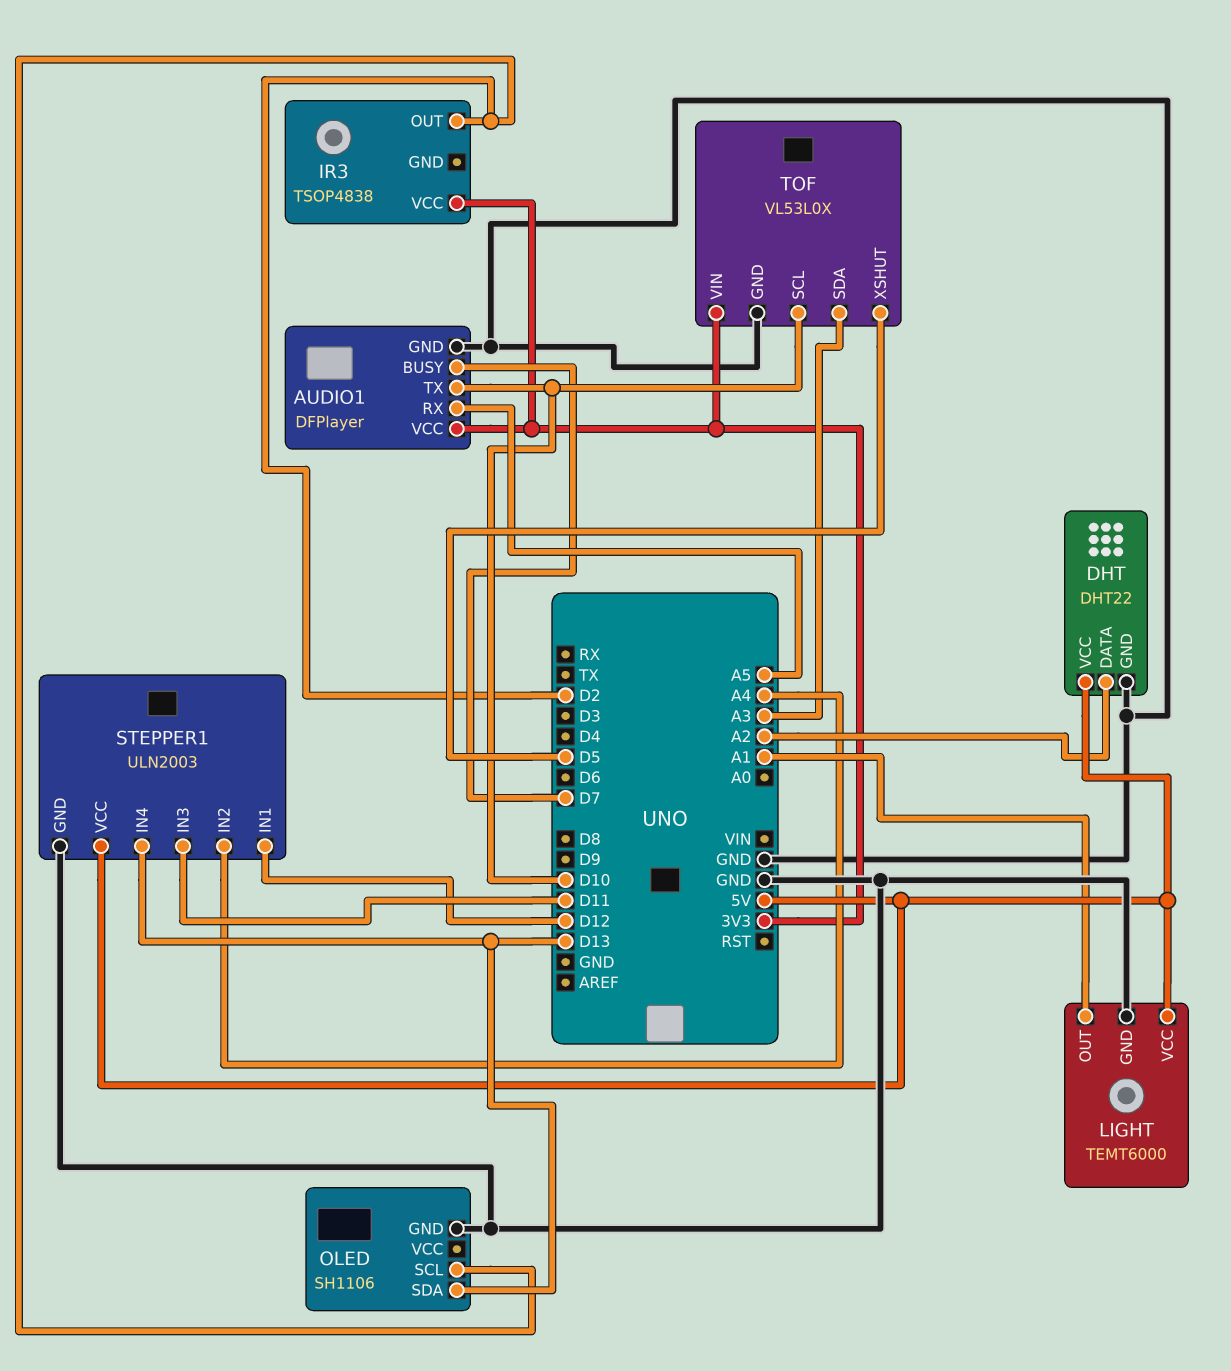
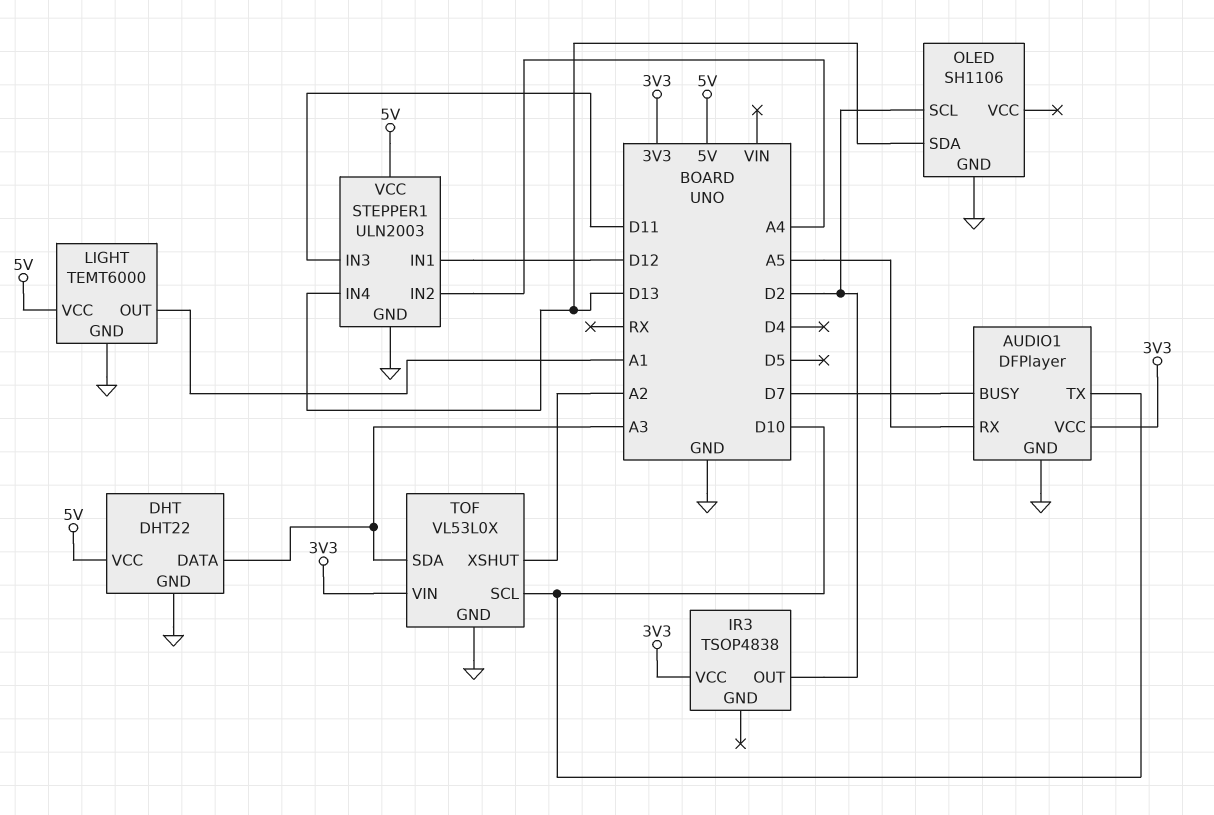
DHT pin DATA: A2 -> A3
TOF pin XSHUT: D5 -> A2

